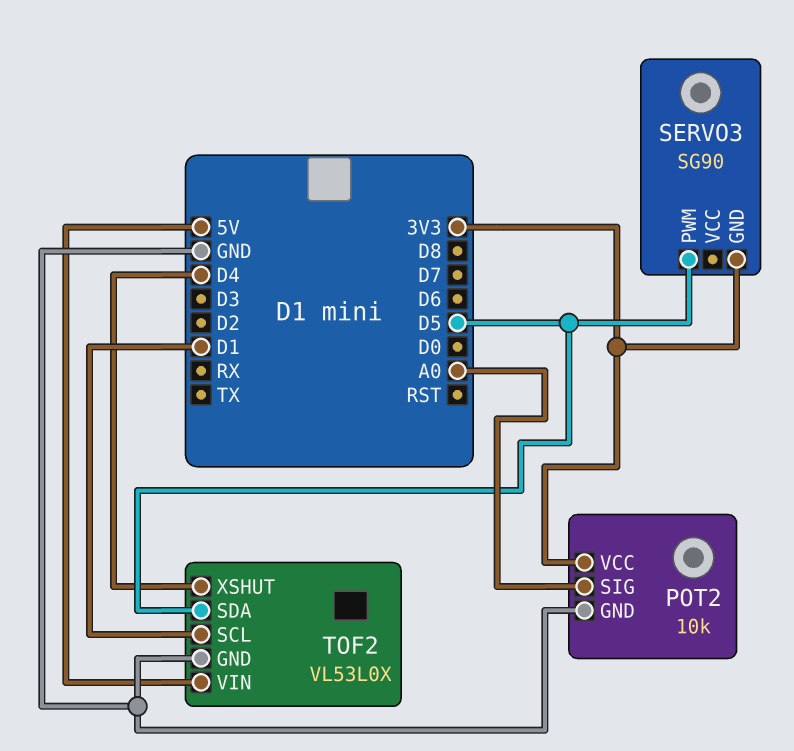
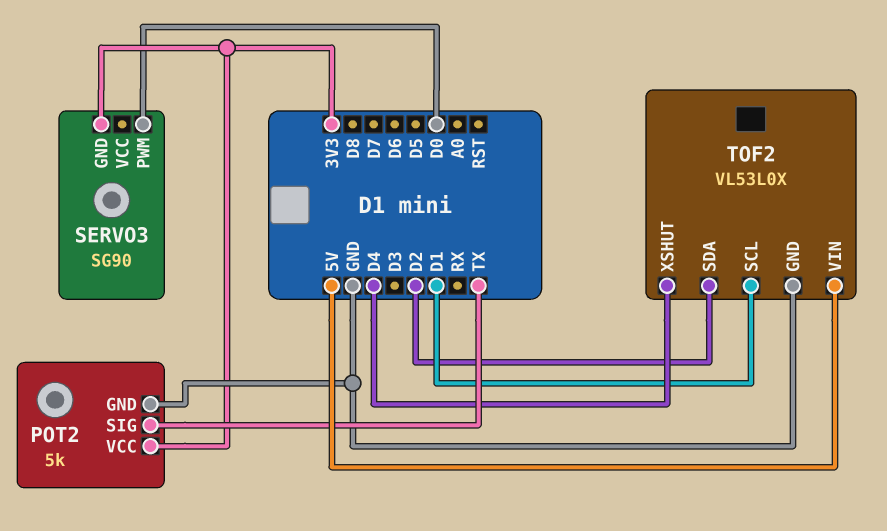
POT2: 10k -> 5k
POT2 pin SIG: A0 -> TX
SERVO3 pin PWM: D5 -> D0
TOF2 pin SDA: D5 -> D2

